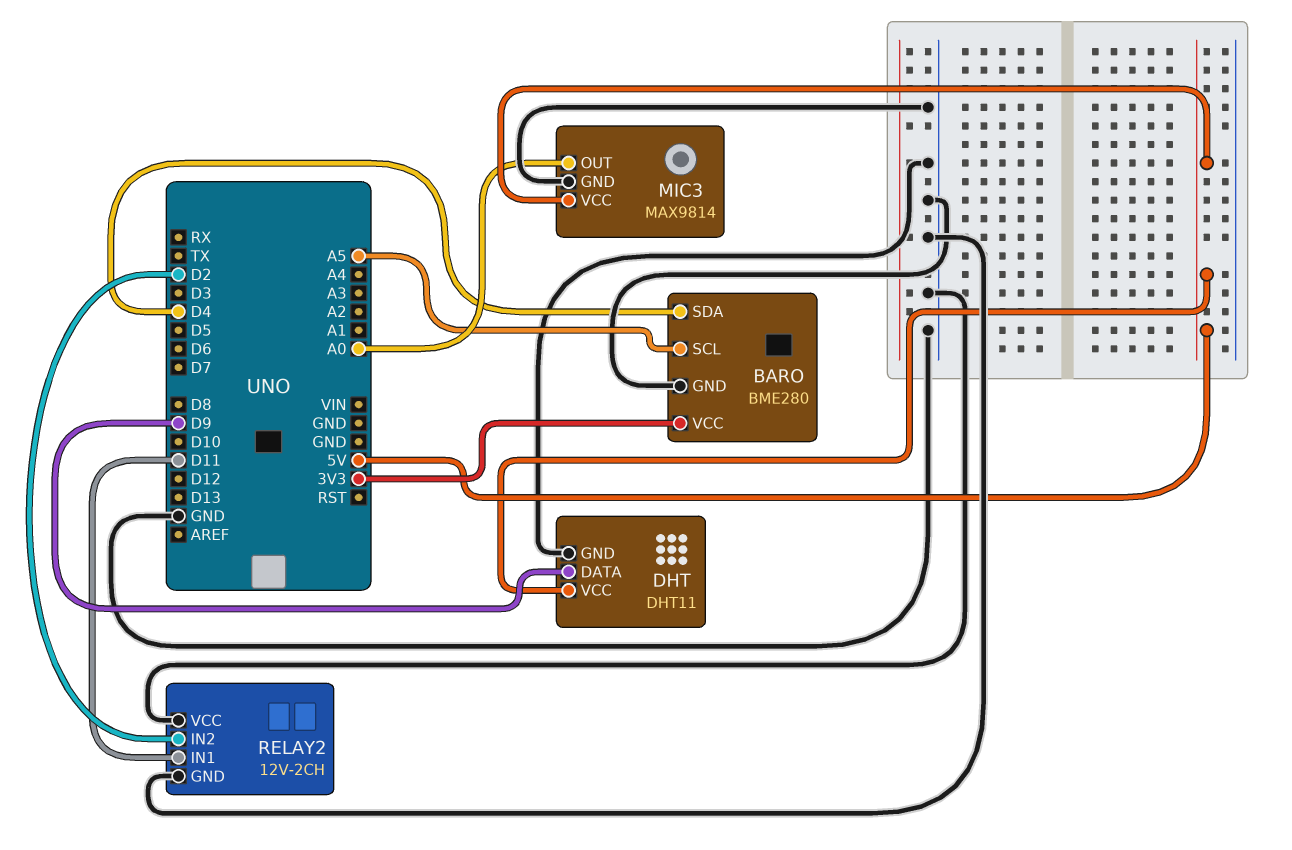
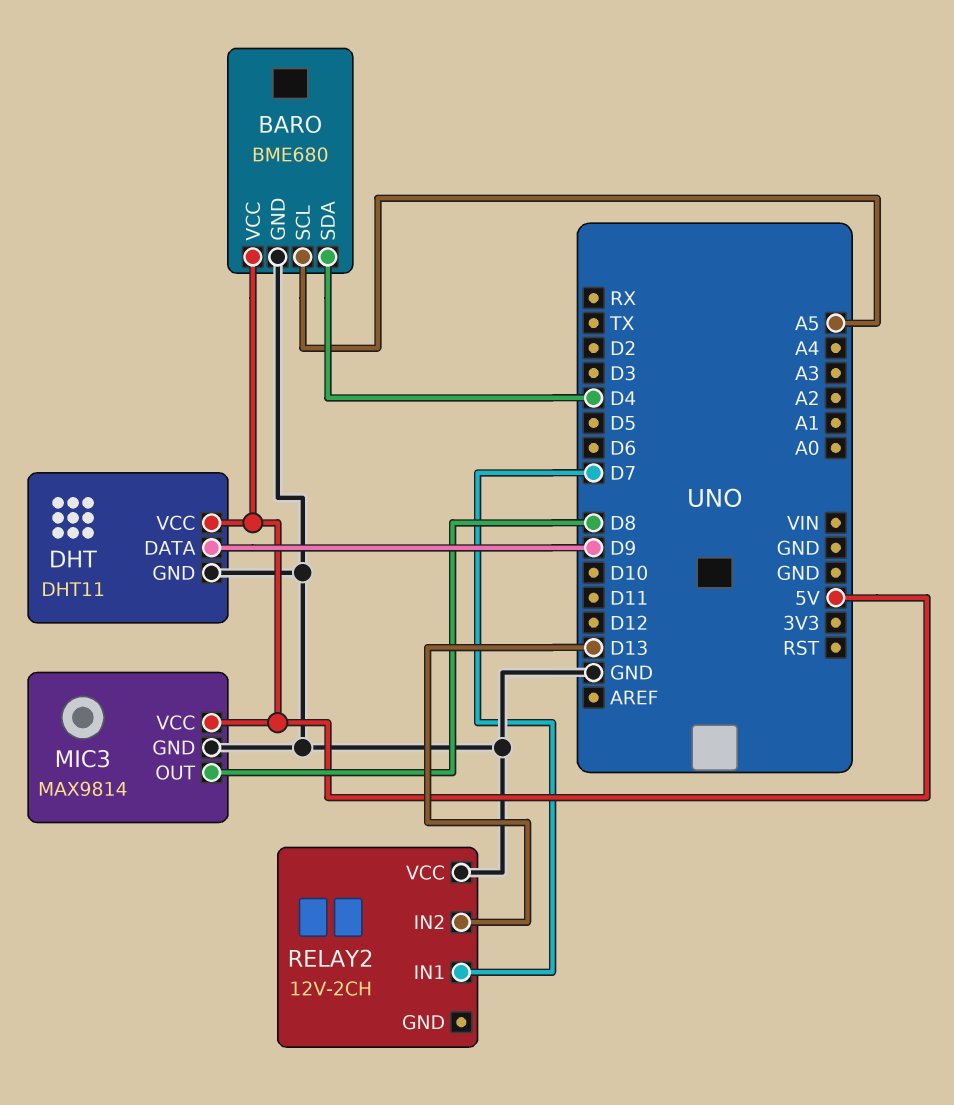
BARO: BME280 -> BME680
BARO pin VCC: 3V3 -> 5V
MIC3 pin OUT: A0 -> D8
RELAY2 pin GND: GND -> none
RELAY2 pin IN1: D11 -> D7
RELAY2 pin IN2: D2 -> D13

